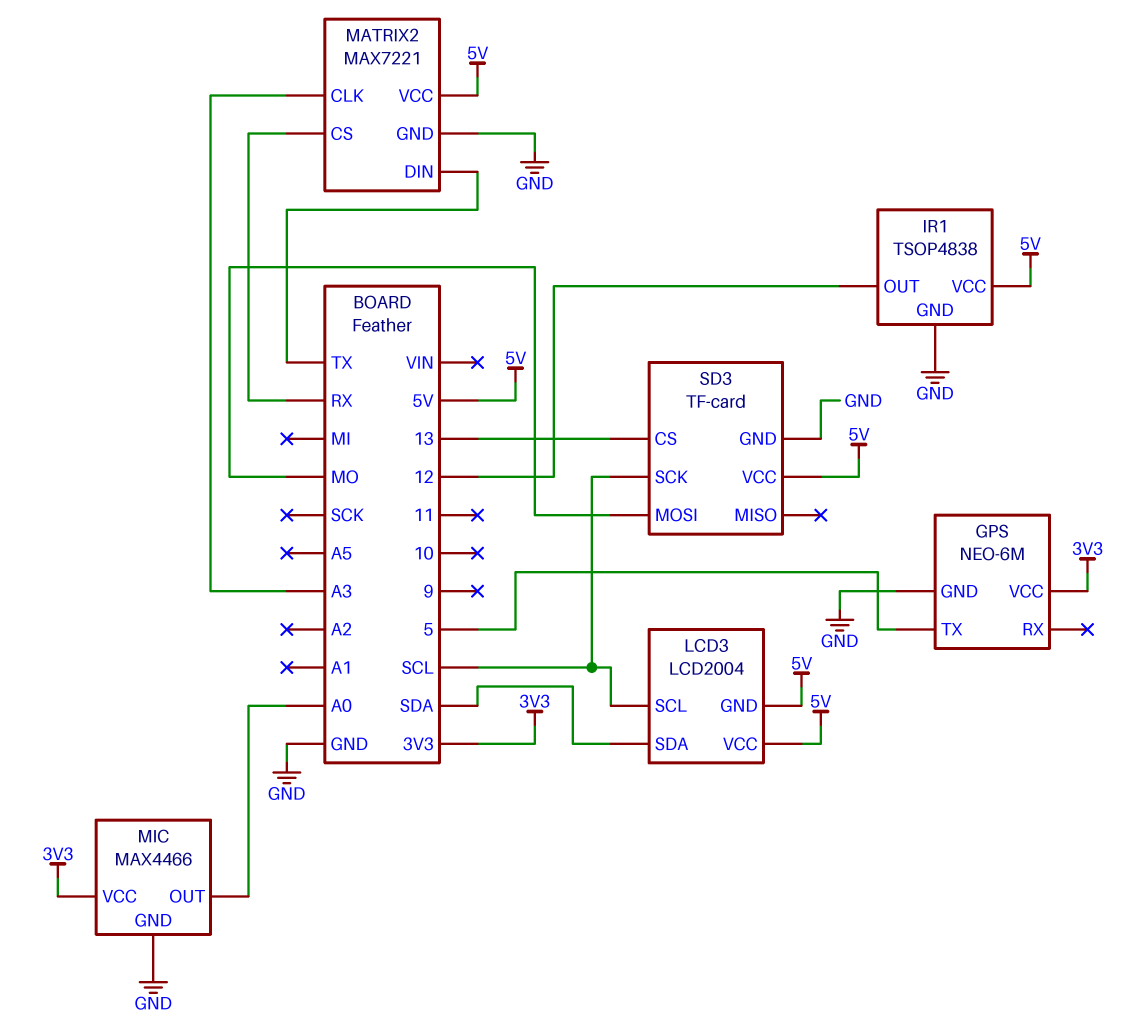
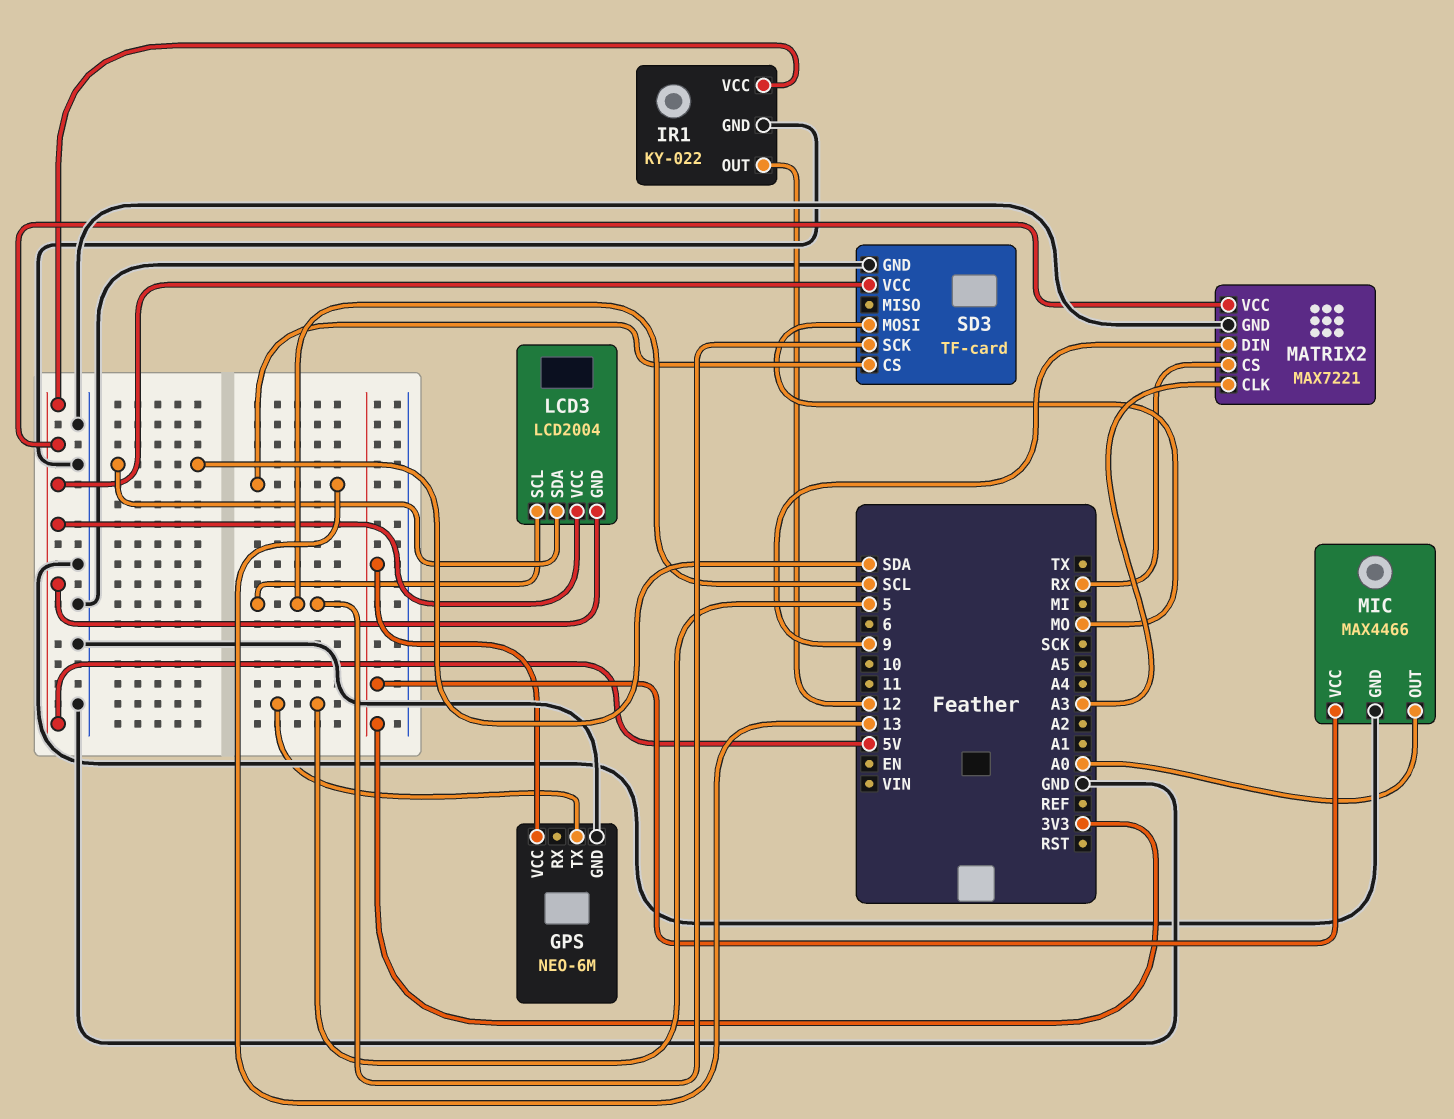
IR1: TSOP4838 -> KY-022
MATRIX2 pin DIN: TX -> 9

